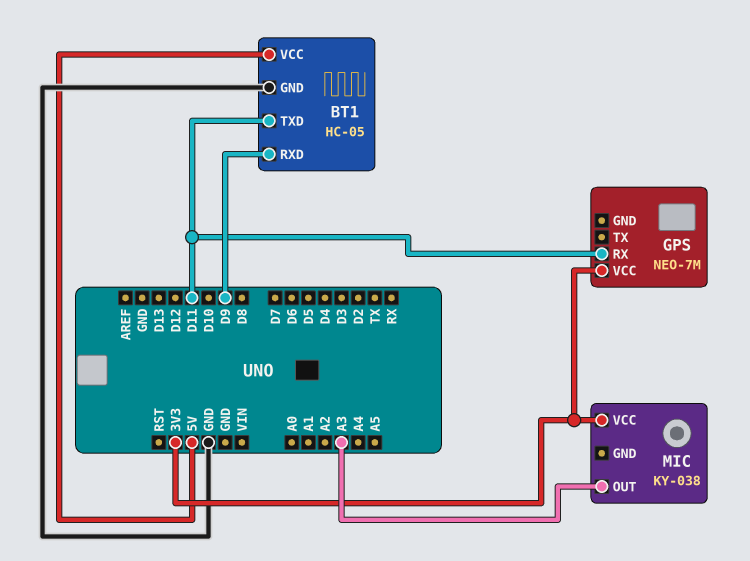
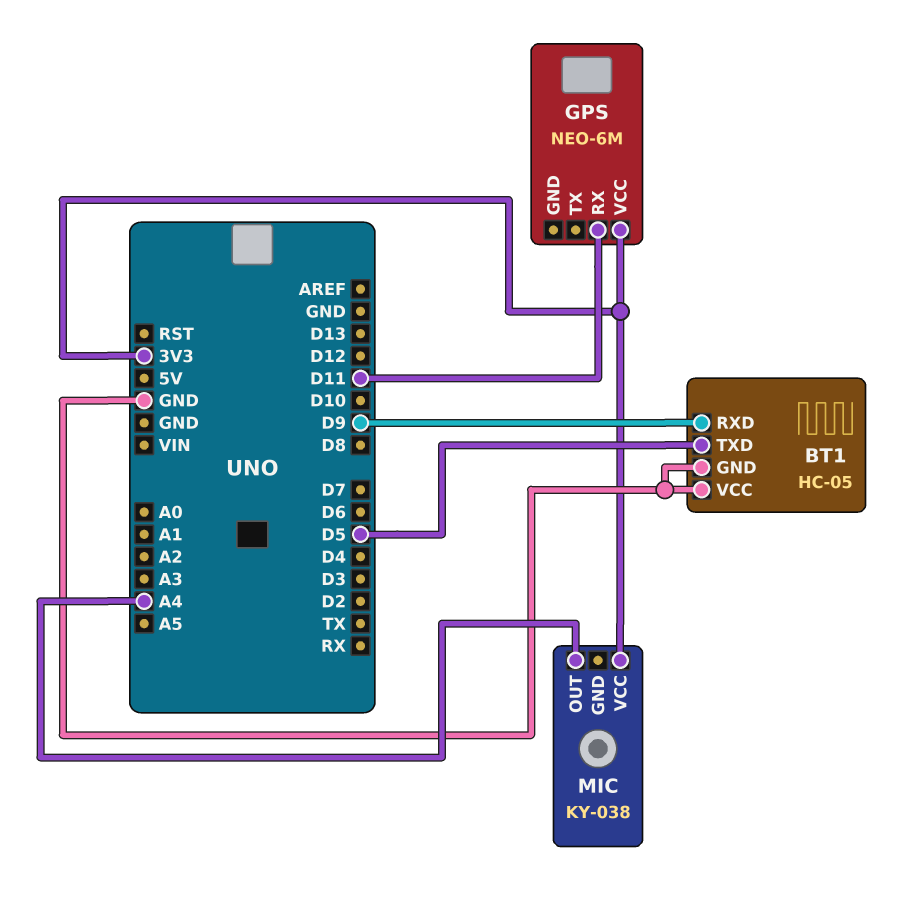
BT1 pin TXD: D11 -> D5
BT1 pin VCC: 5V -> GND
GPS: NEO-7M -> NEO-6M
MIC pin OUT: A3 -> A4

